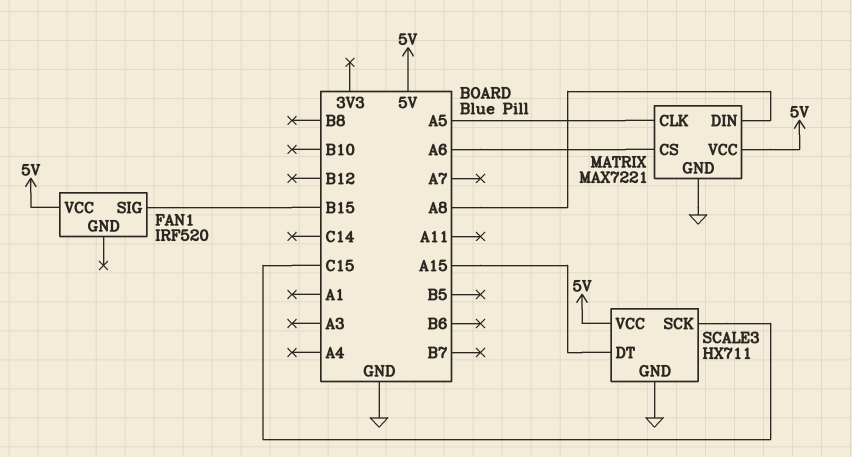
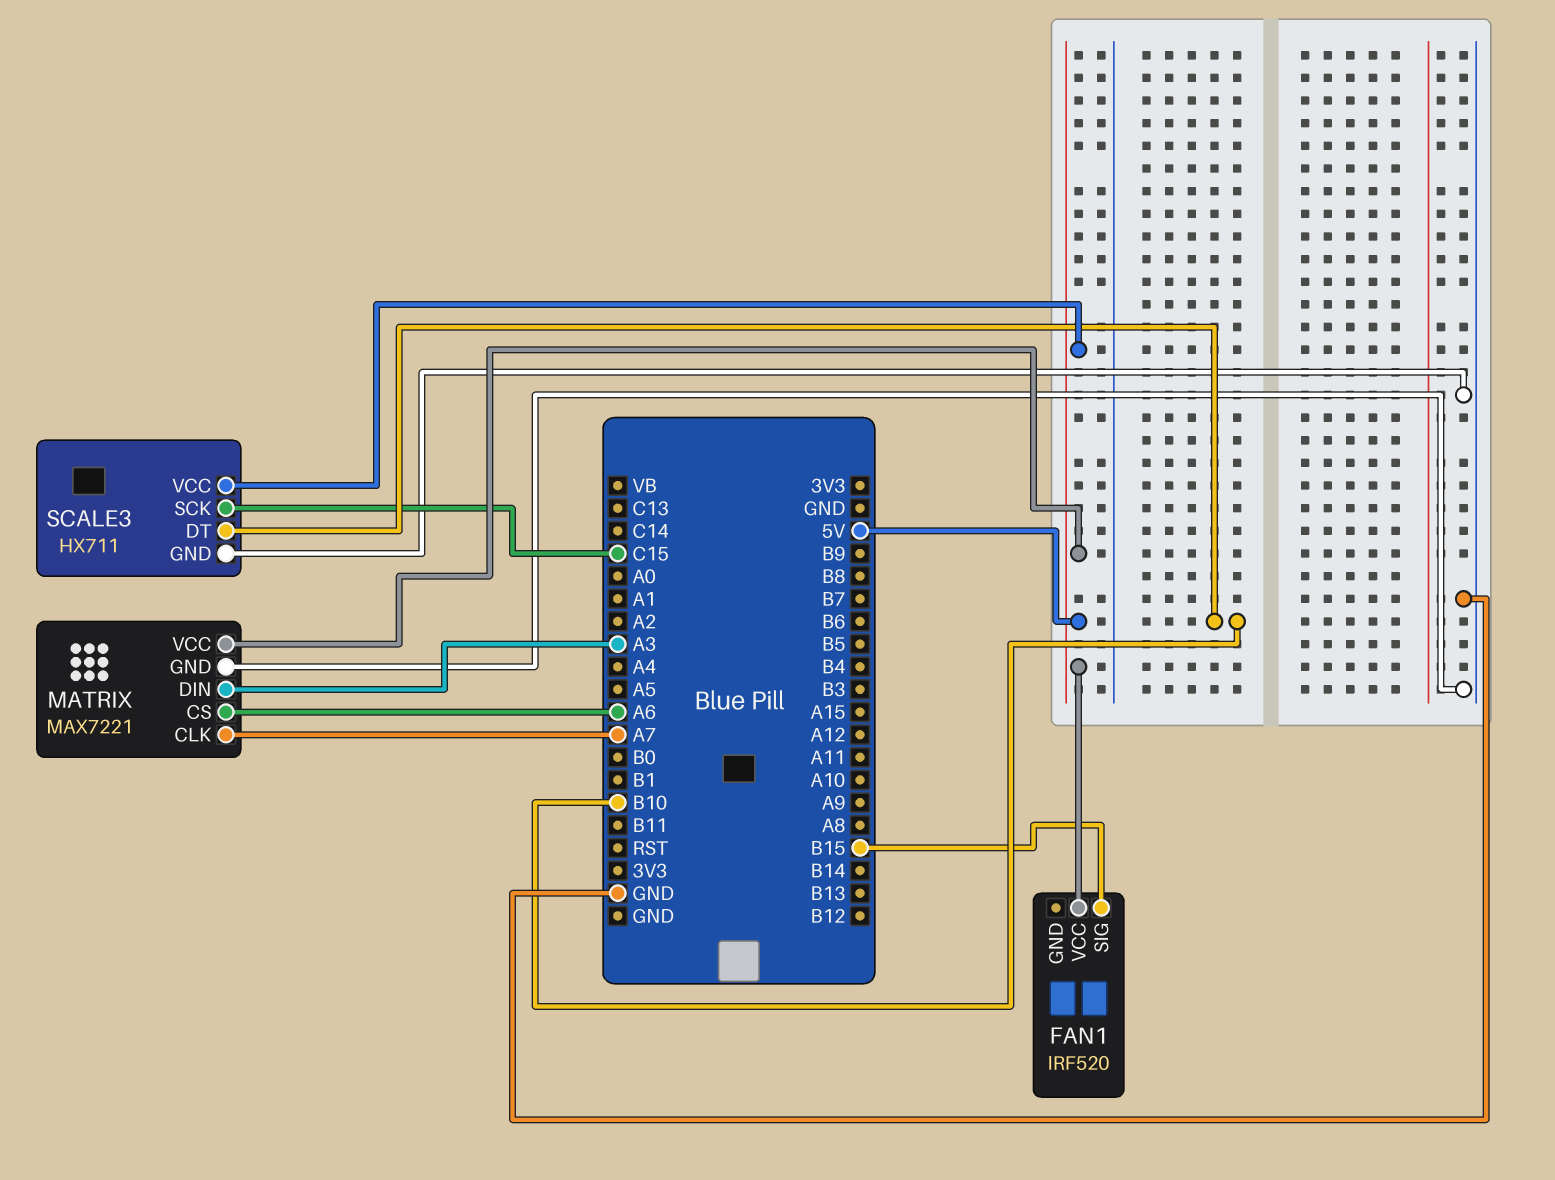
MATRIX pin CLK: A5 -> A7
MATRIX pin DIN: A8 -> A3
SCALE3 pin DT: A15 -> B10

